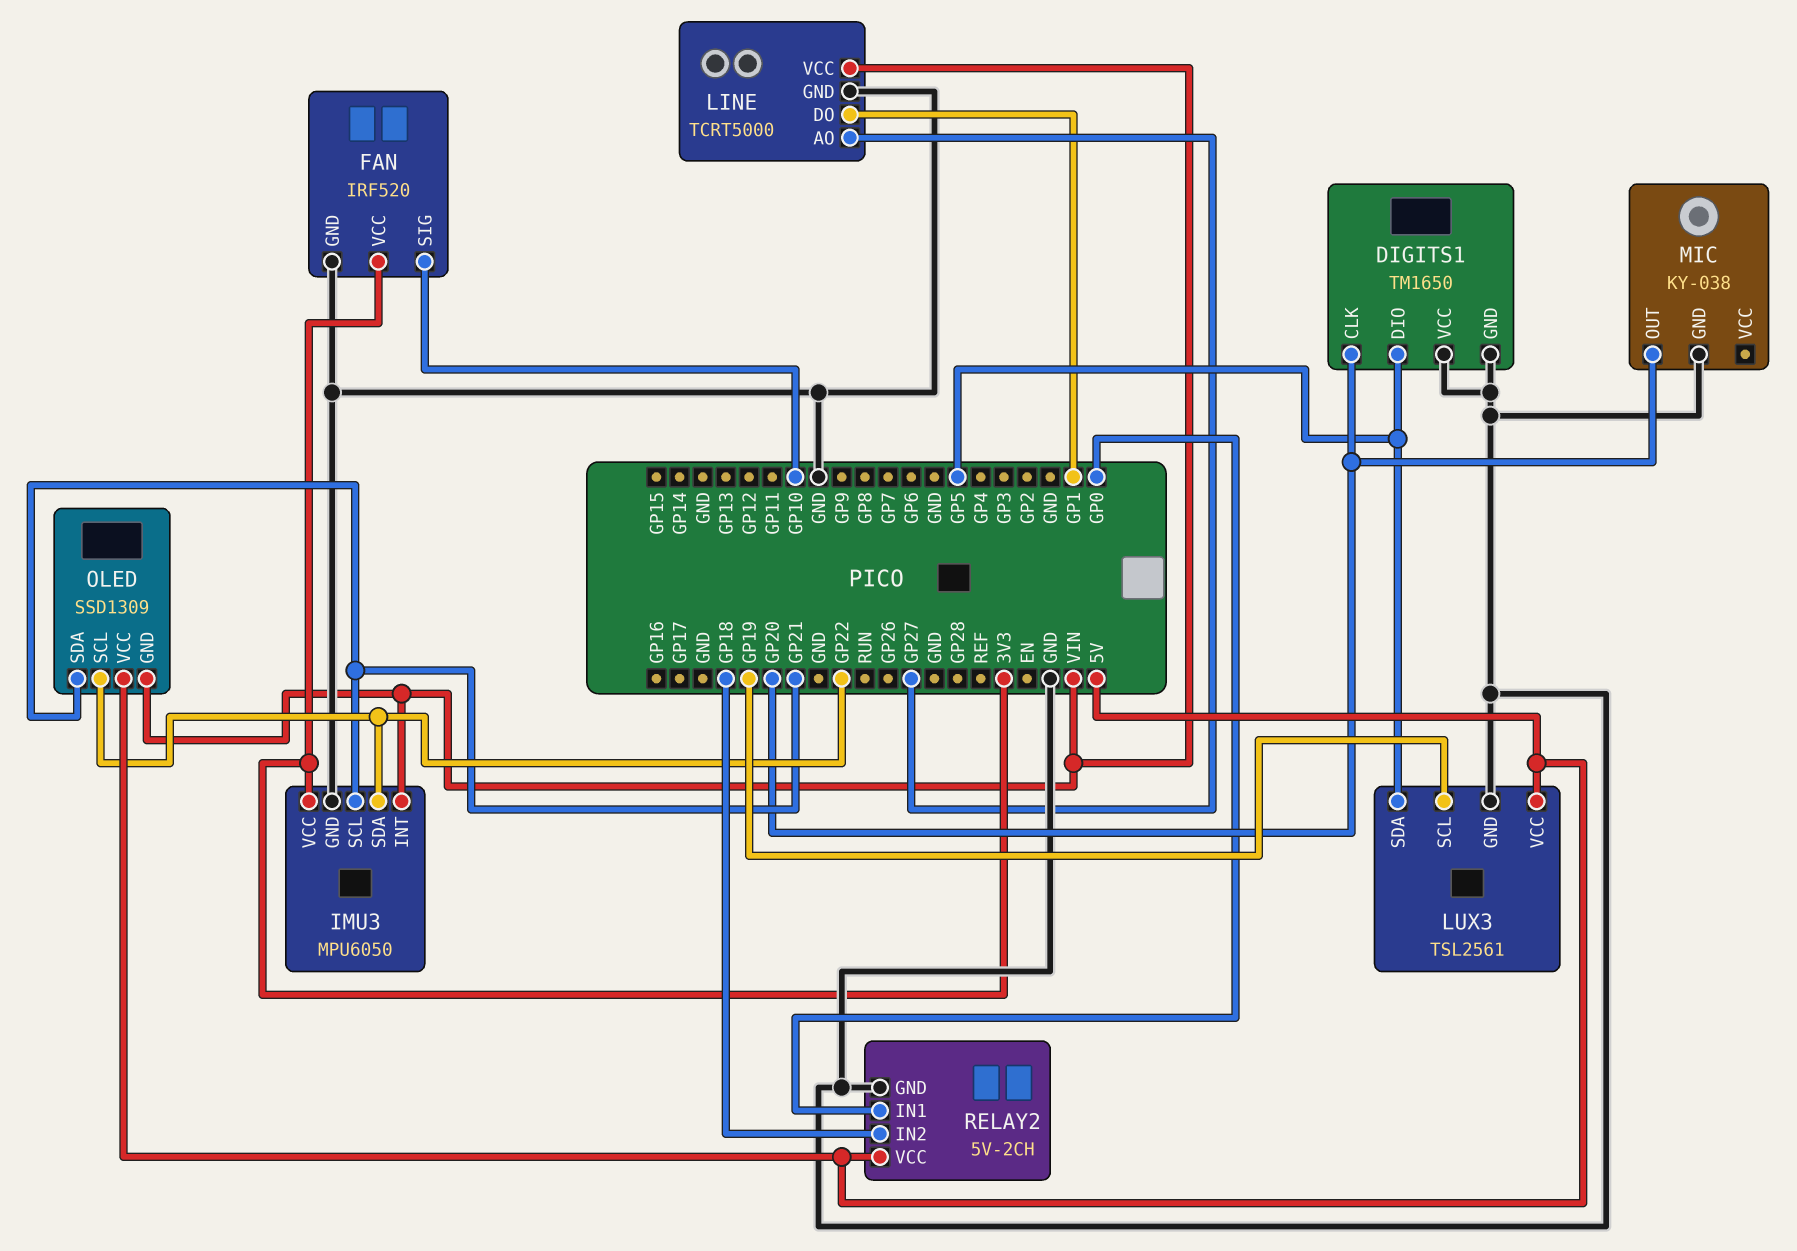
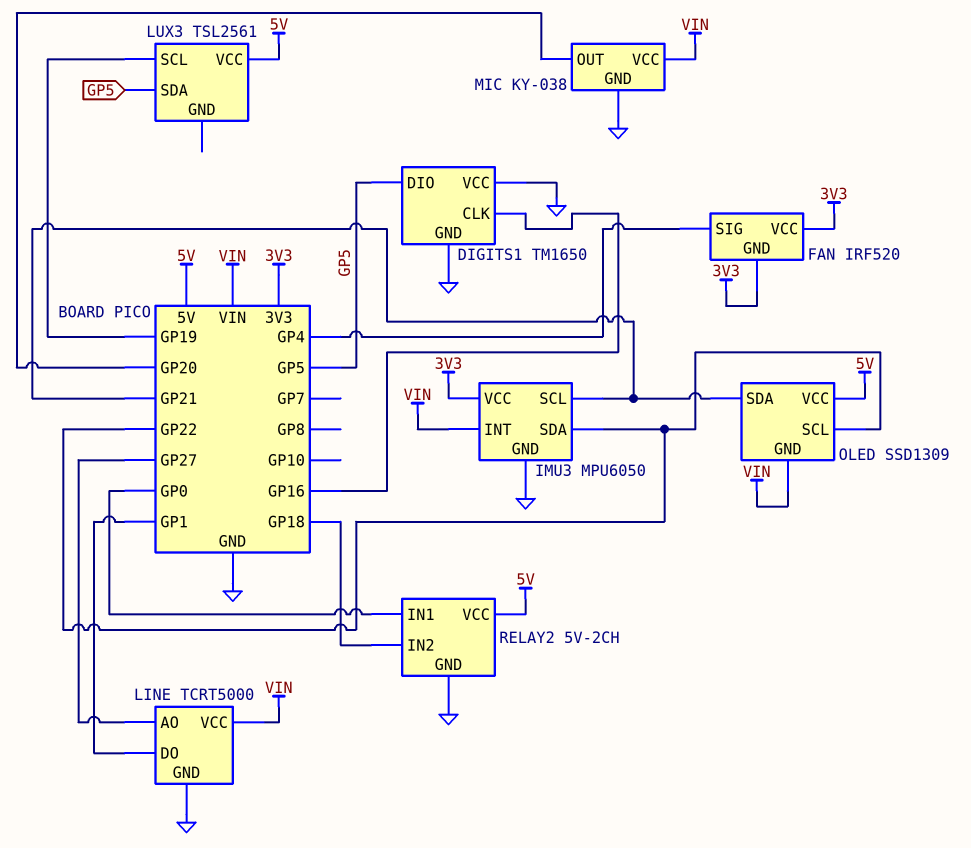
DIGITS1 pin CLK: GP20 -> GP16
FAN pin GND: GND -> 3V3
FAN pin SIG: GP10 -> GP4
LUX3 pin GND: GND -> none
MIC pin VCC: none -> VIN

